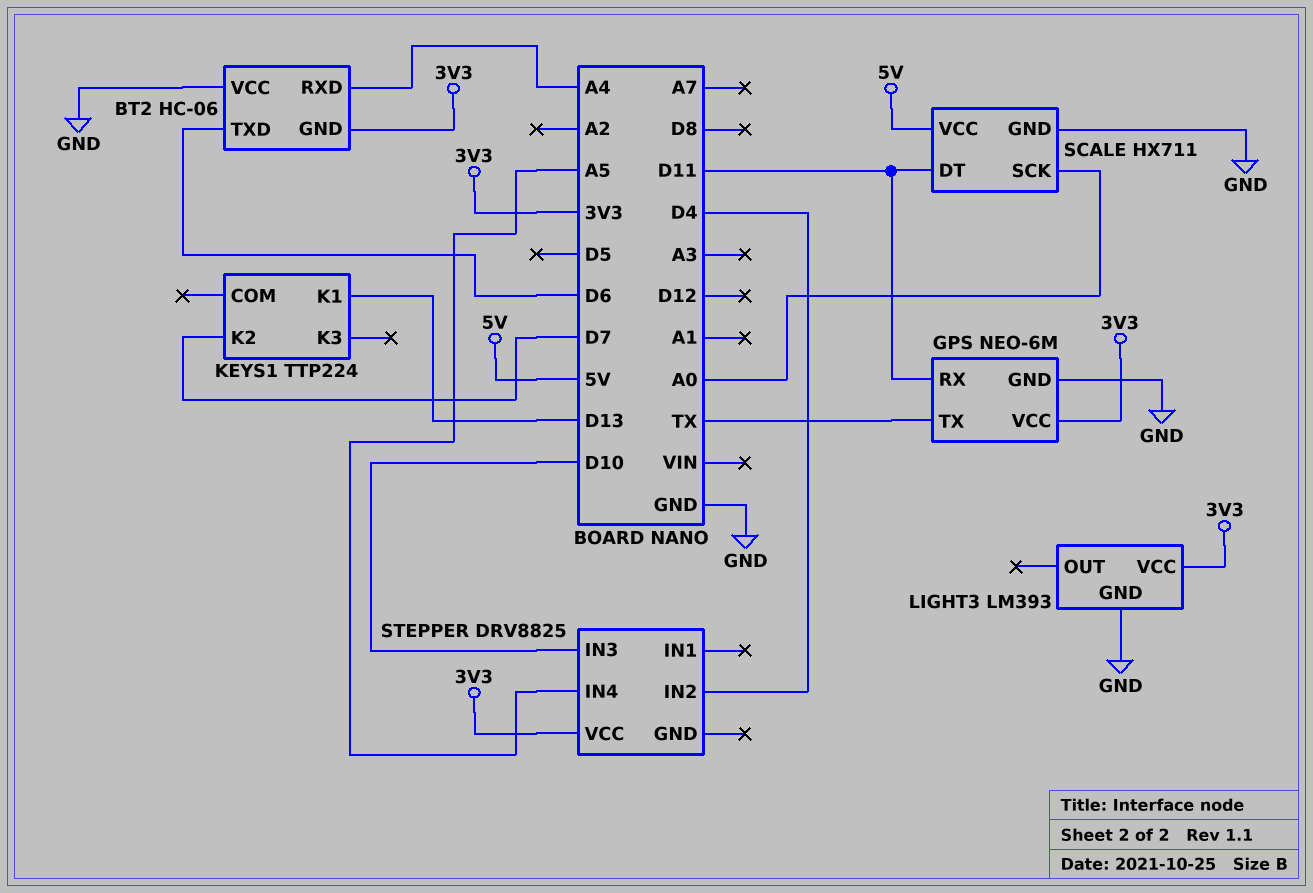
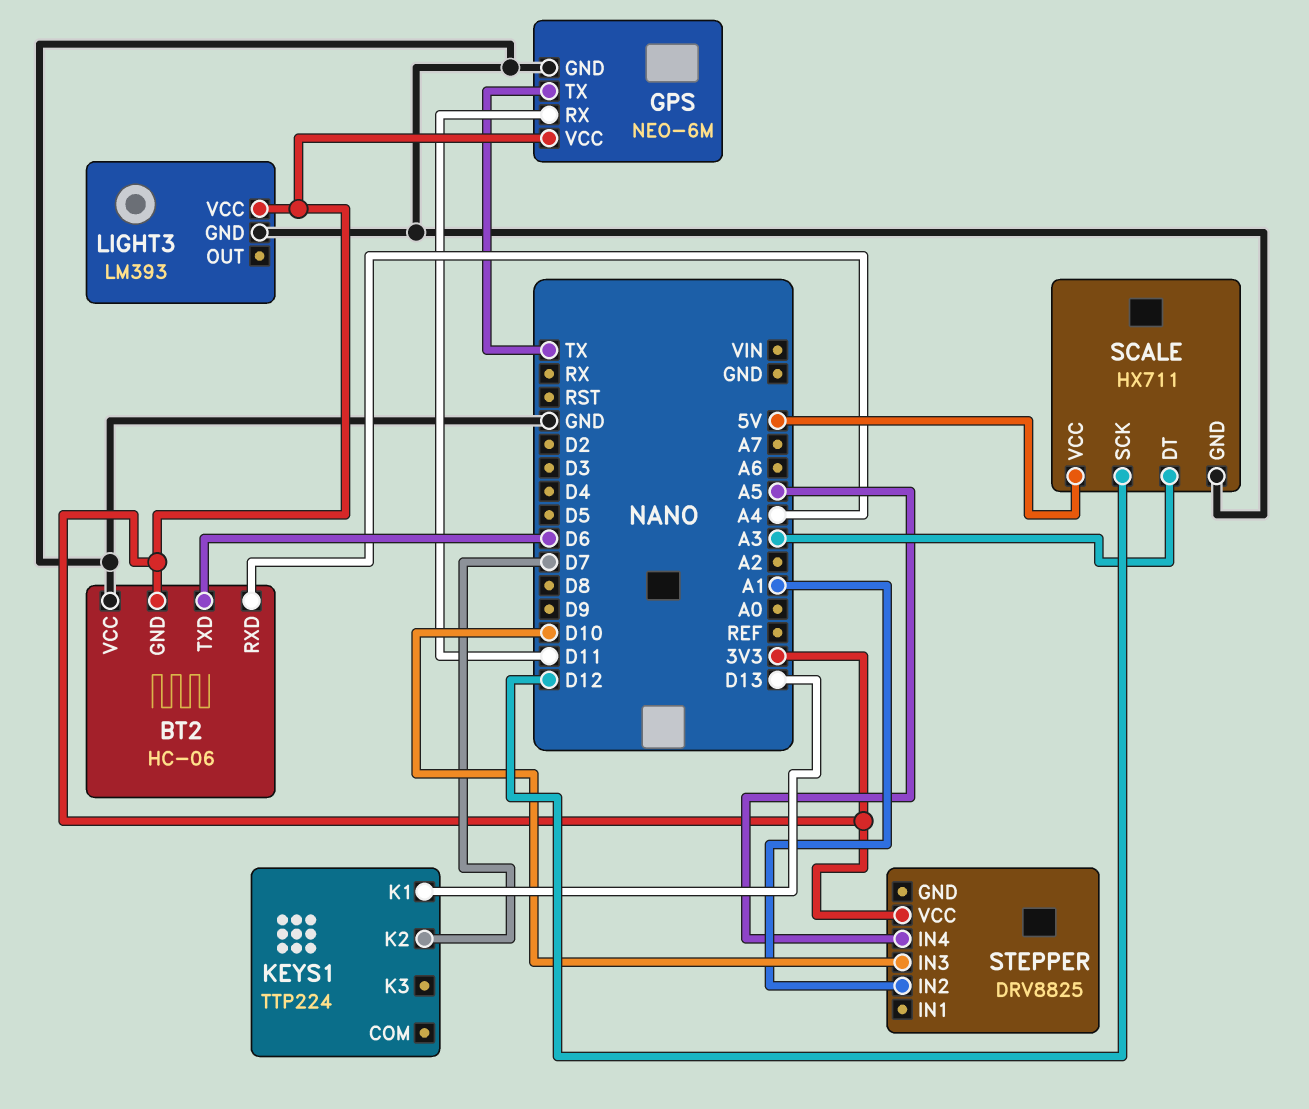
SCALE pin DT: D11 -> A3
SCALE pin SCK: A0 -> D12
STEPPER pin IN2: D4 -> A1

